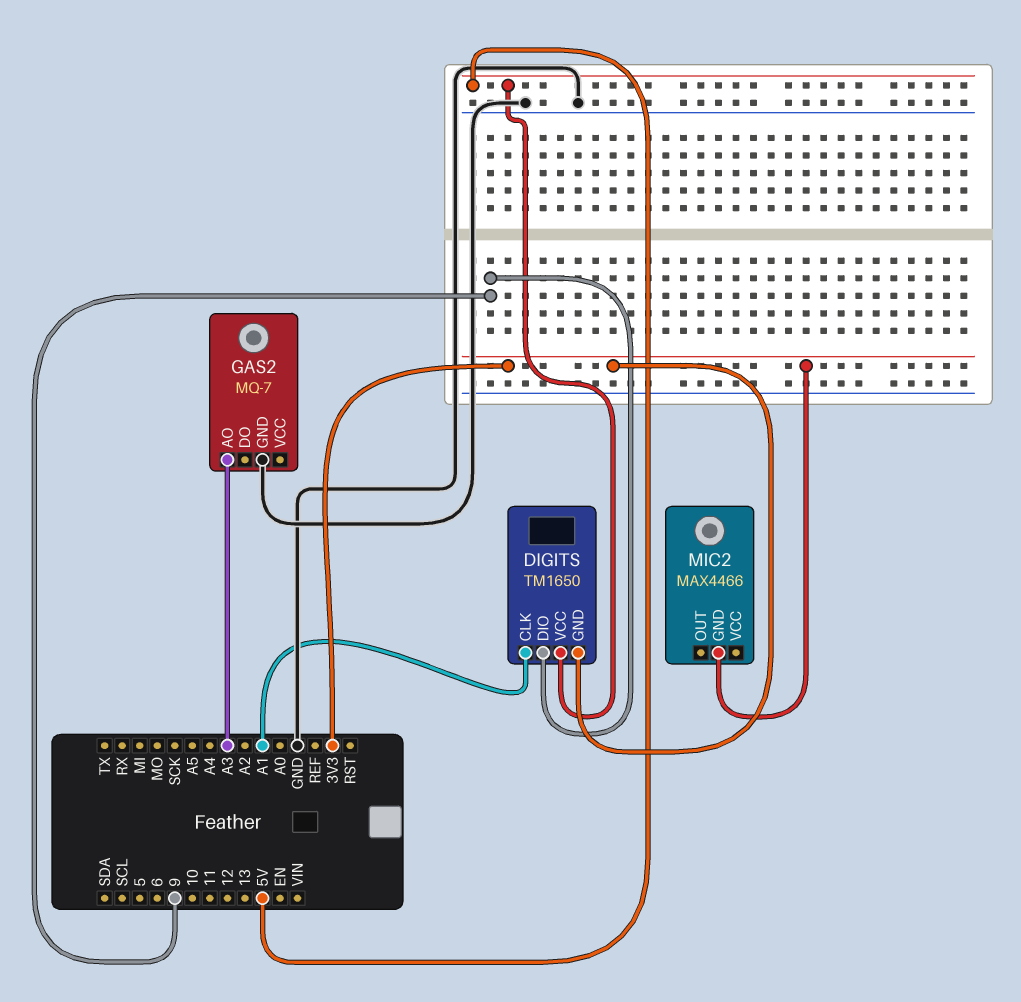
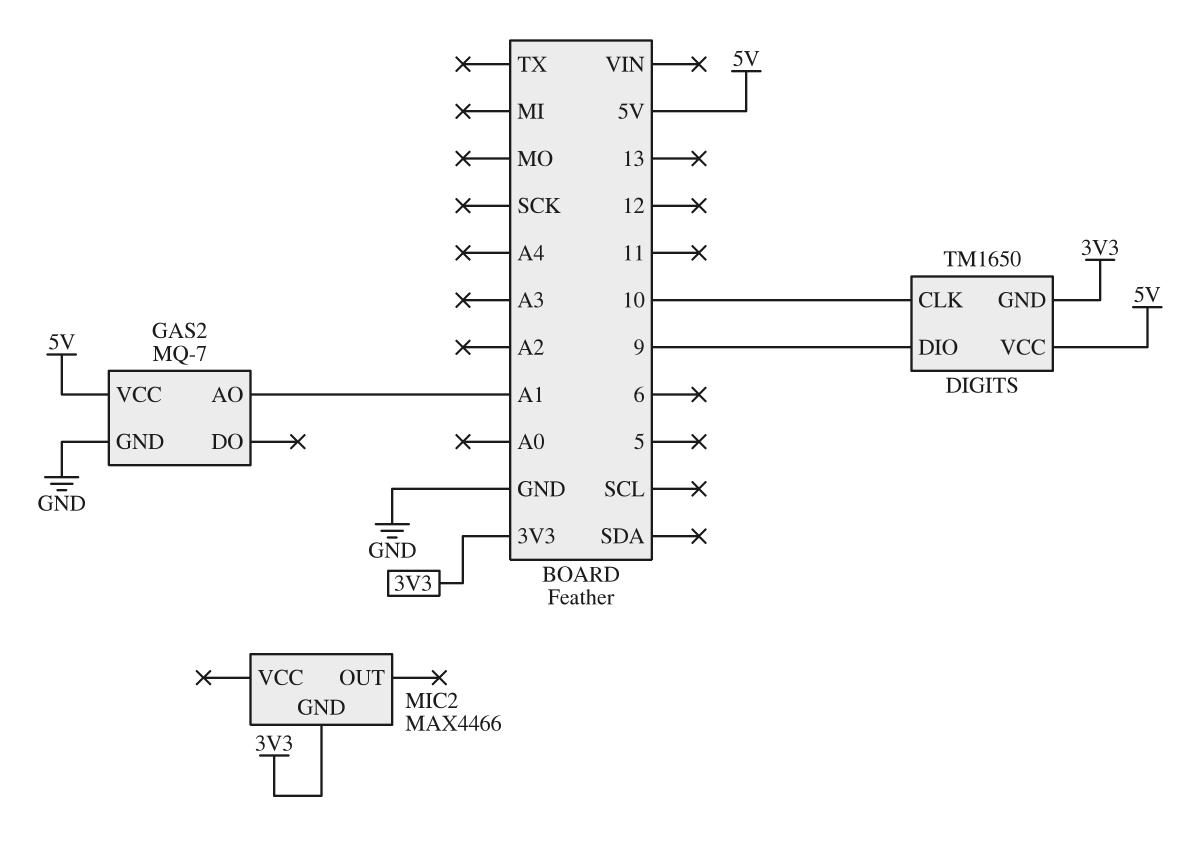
DIGITS pin CLK: A1 -> 10
GAS2 pin AO: A3 -> A1
GAS2 pin VCC: none -> 5V

